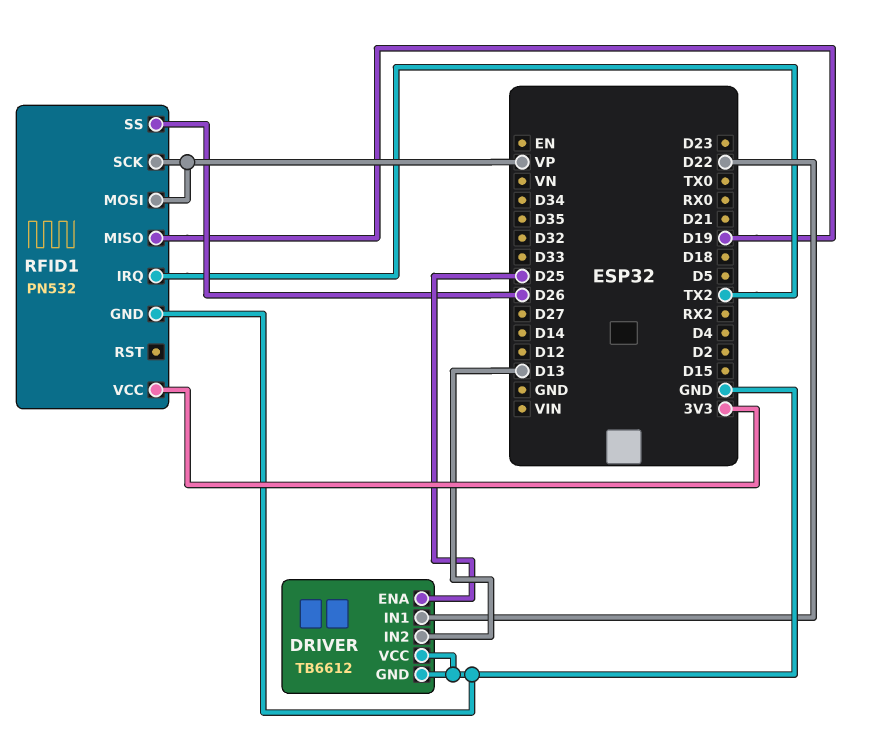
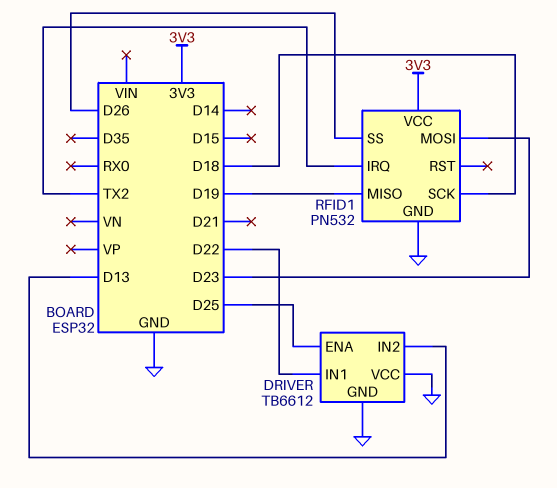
RFID1 pin MOSI: VP -> D23
RFID1 pin SCK: VP -> D18

